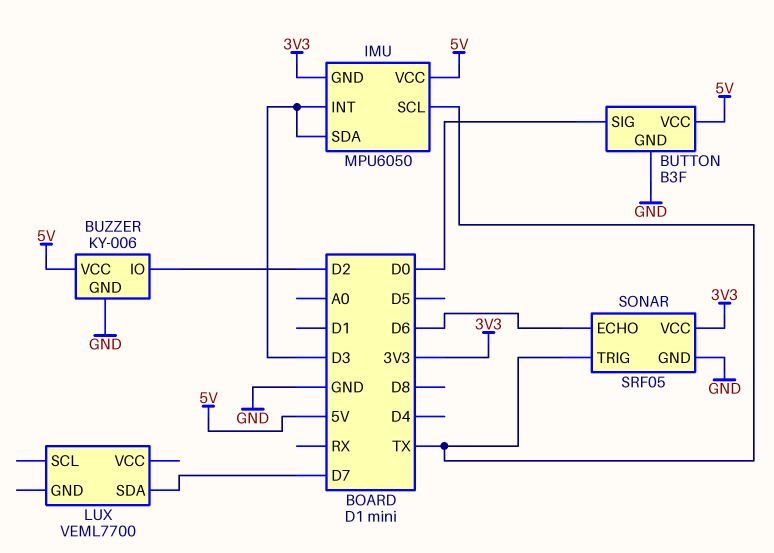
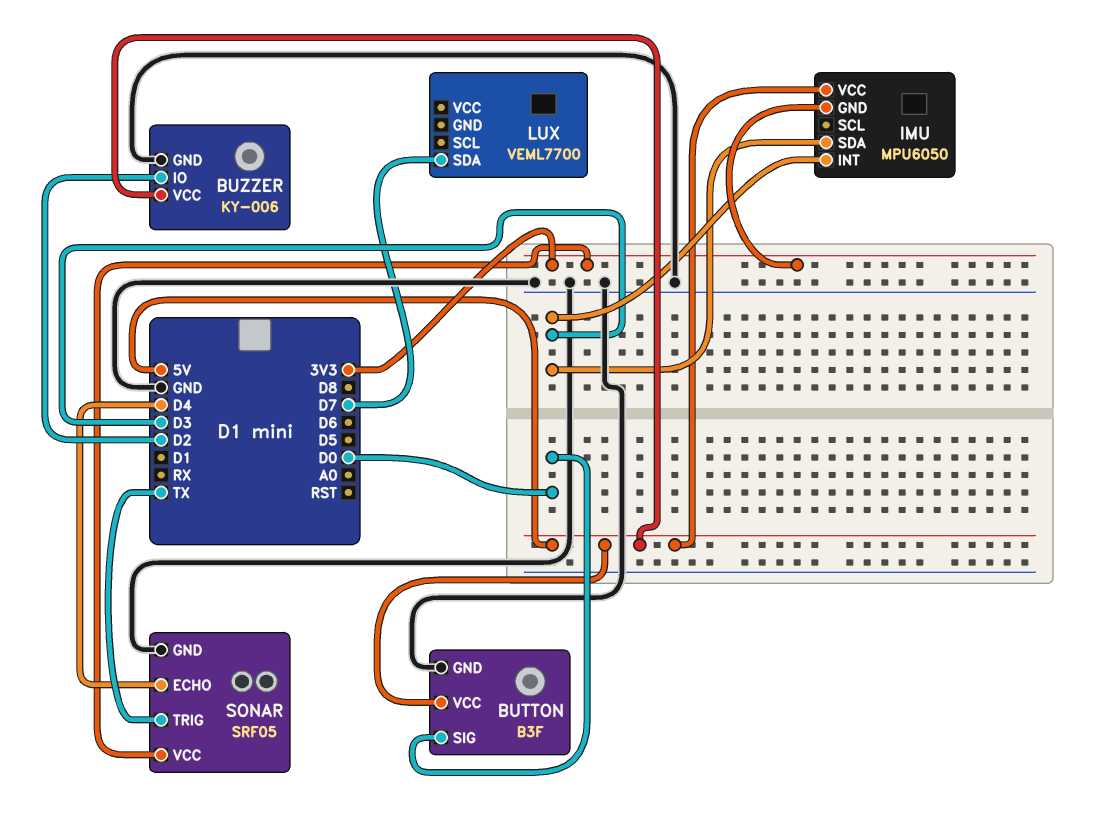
IMU pin SCL: TX -> none
SONAR pin ECHO: D6 -> D4

